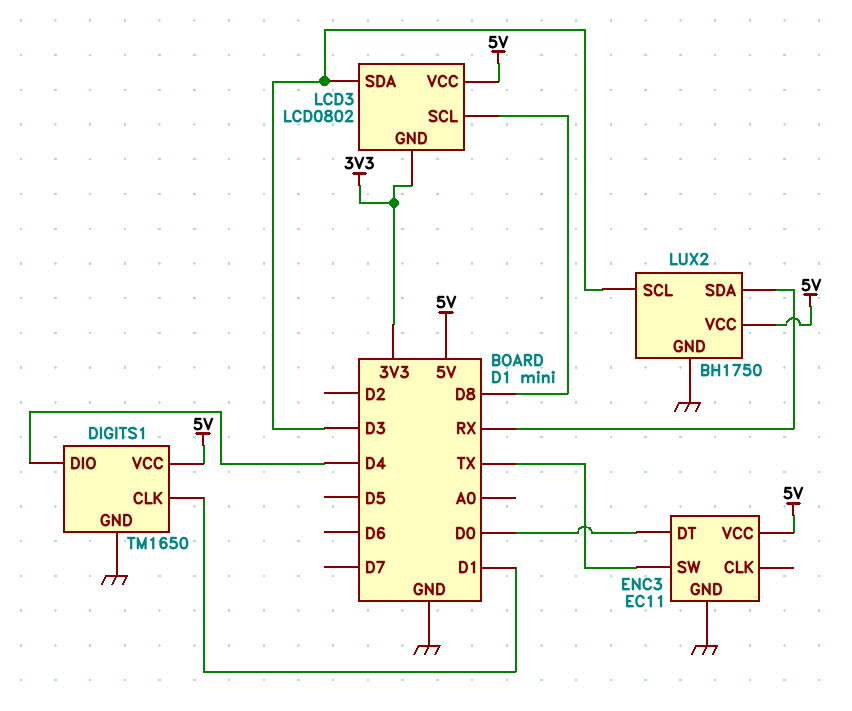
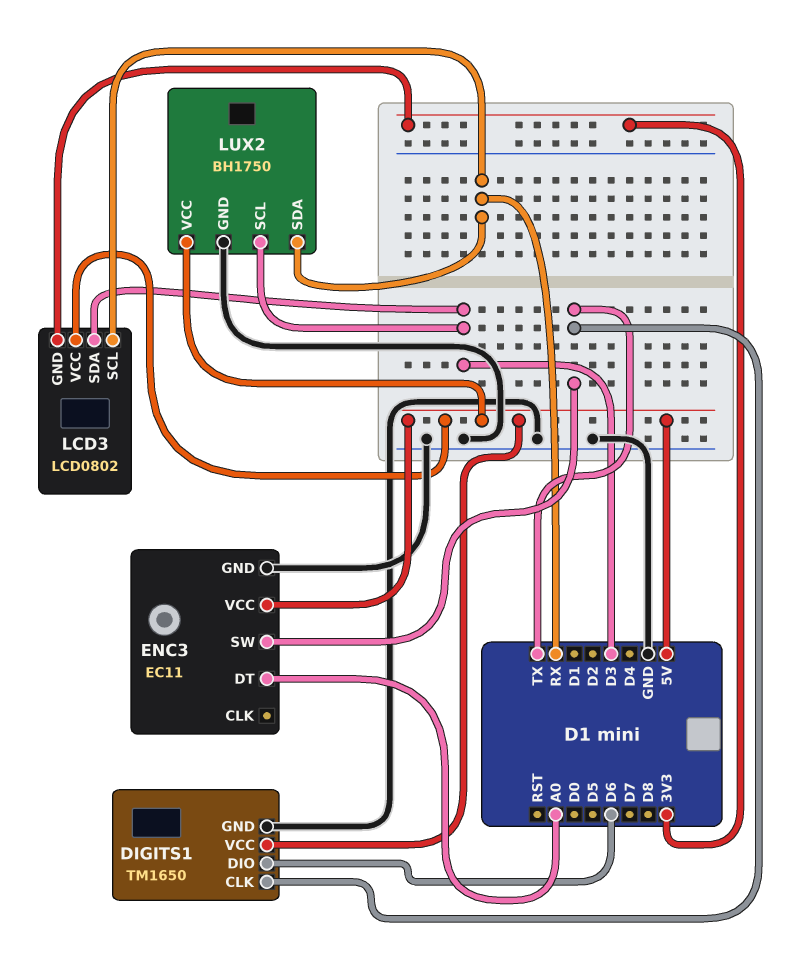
DIGITS1 pin CLK: D1 -> TX
DIGITS1 pin DIO: D4 -> D6
ENC3 pin DT: D0 -> A0
LCD3 pin SCL: D8 -> RX

